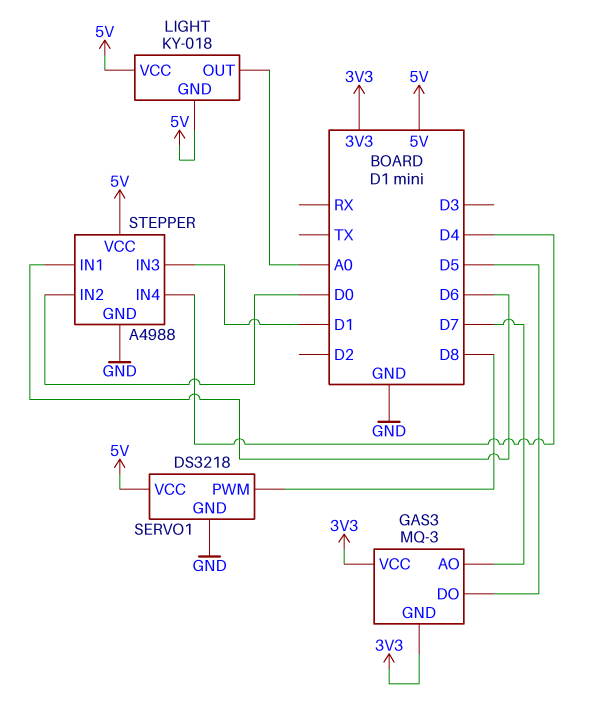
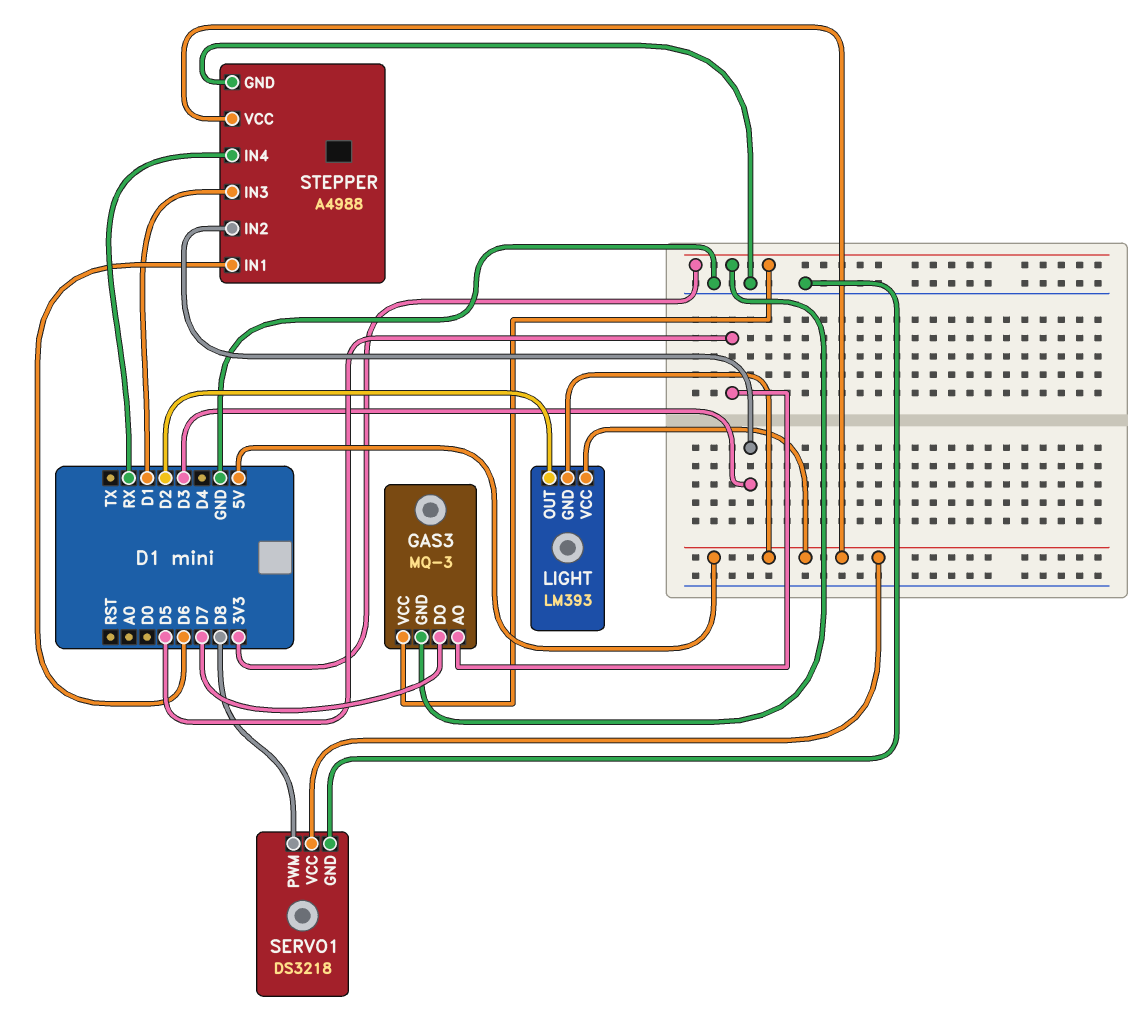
GAS3 pin AO: D7 -> D5
GAS3 pin DO: D5 -> D7
LIGHT: KY-018 -> LM393
LIGHT pin OUT: A0 -> D2
STEPPER pin IN2: D0 -> D3
STEPPER pin IN4: D4 -> RX

